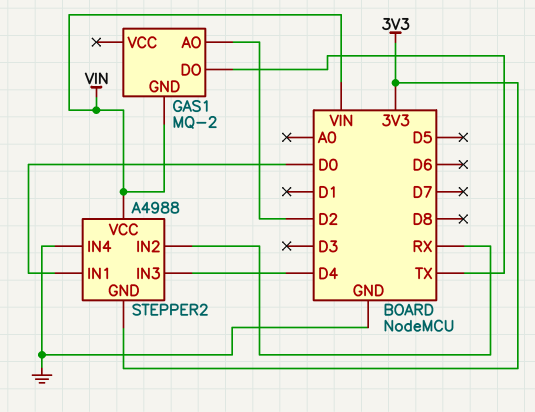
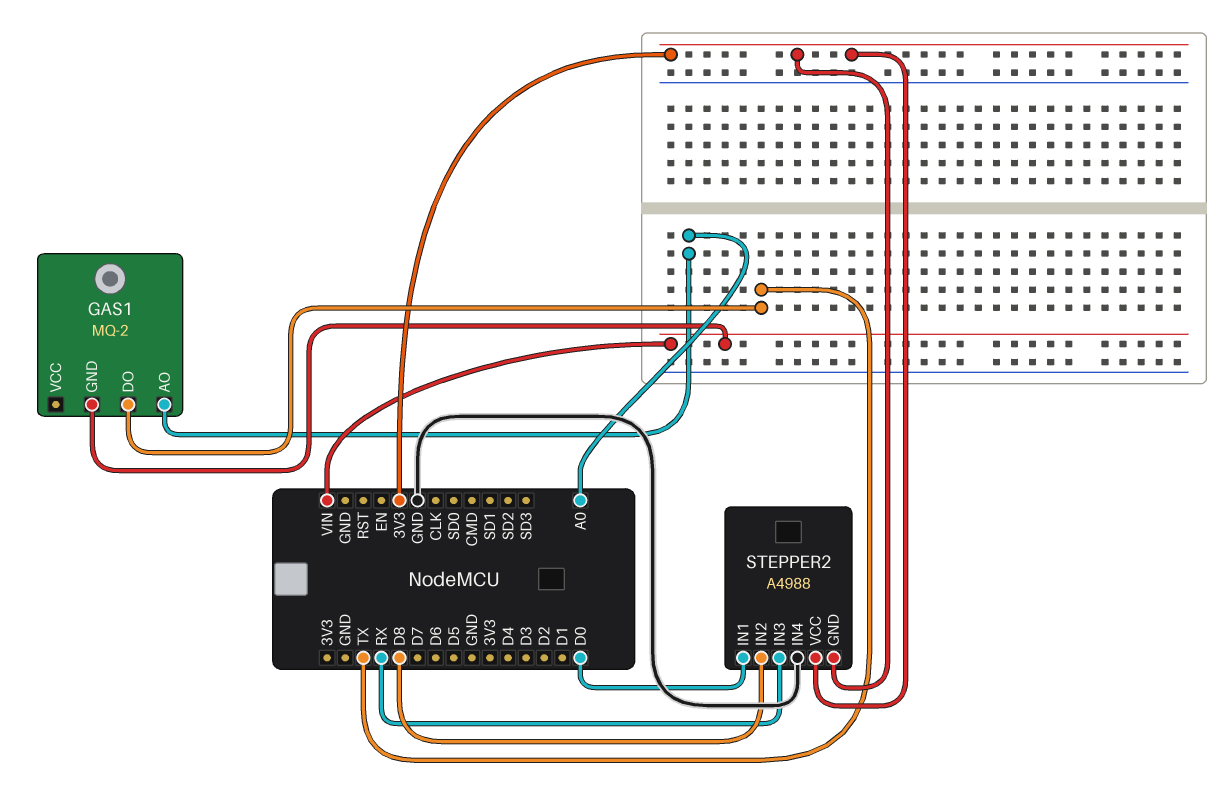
GAS1 pin AO: D2 -> A0
STEPPER2 pin IN2: RX -> D8
STEPPER2 pin IN3: D4 -> RX
STEPPER2 pin VCC: VIN -> 3V3

